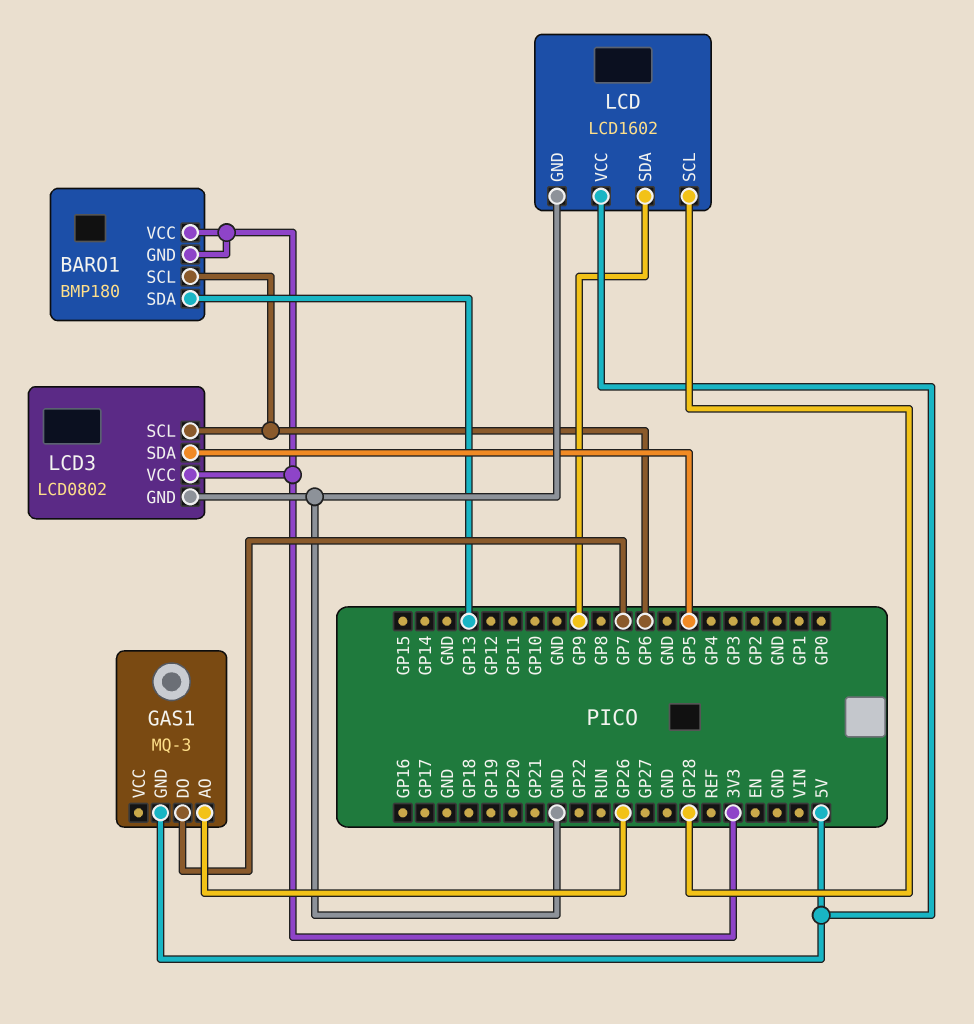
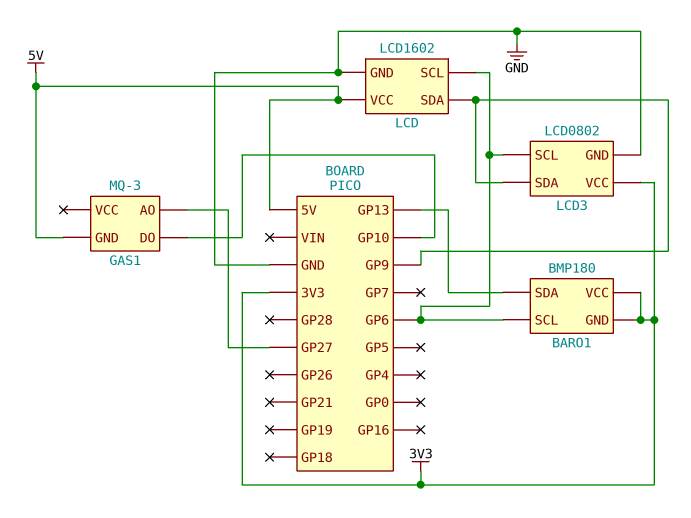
GAS1 pin AO: GP26 -> GP27
GAS1 pin DO: GP7 -> GP10
LCD pin SCL: GP28 -> GP6
LCD3 pin SDA: GP5 -> GP9

